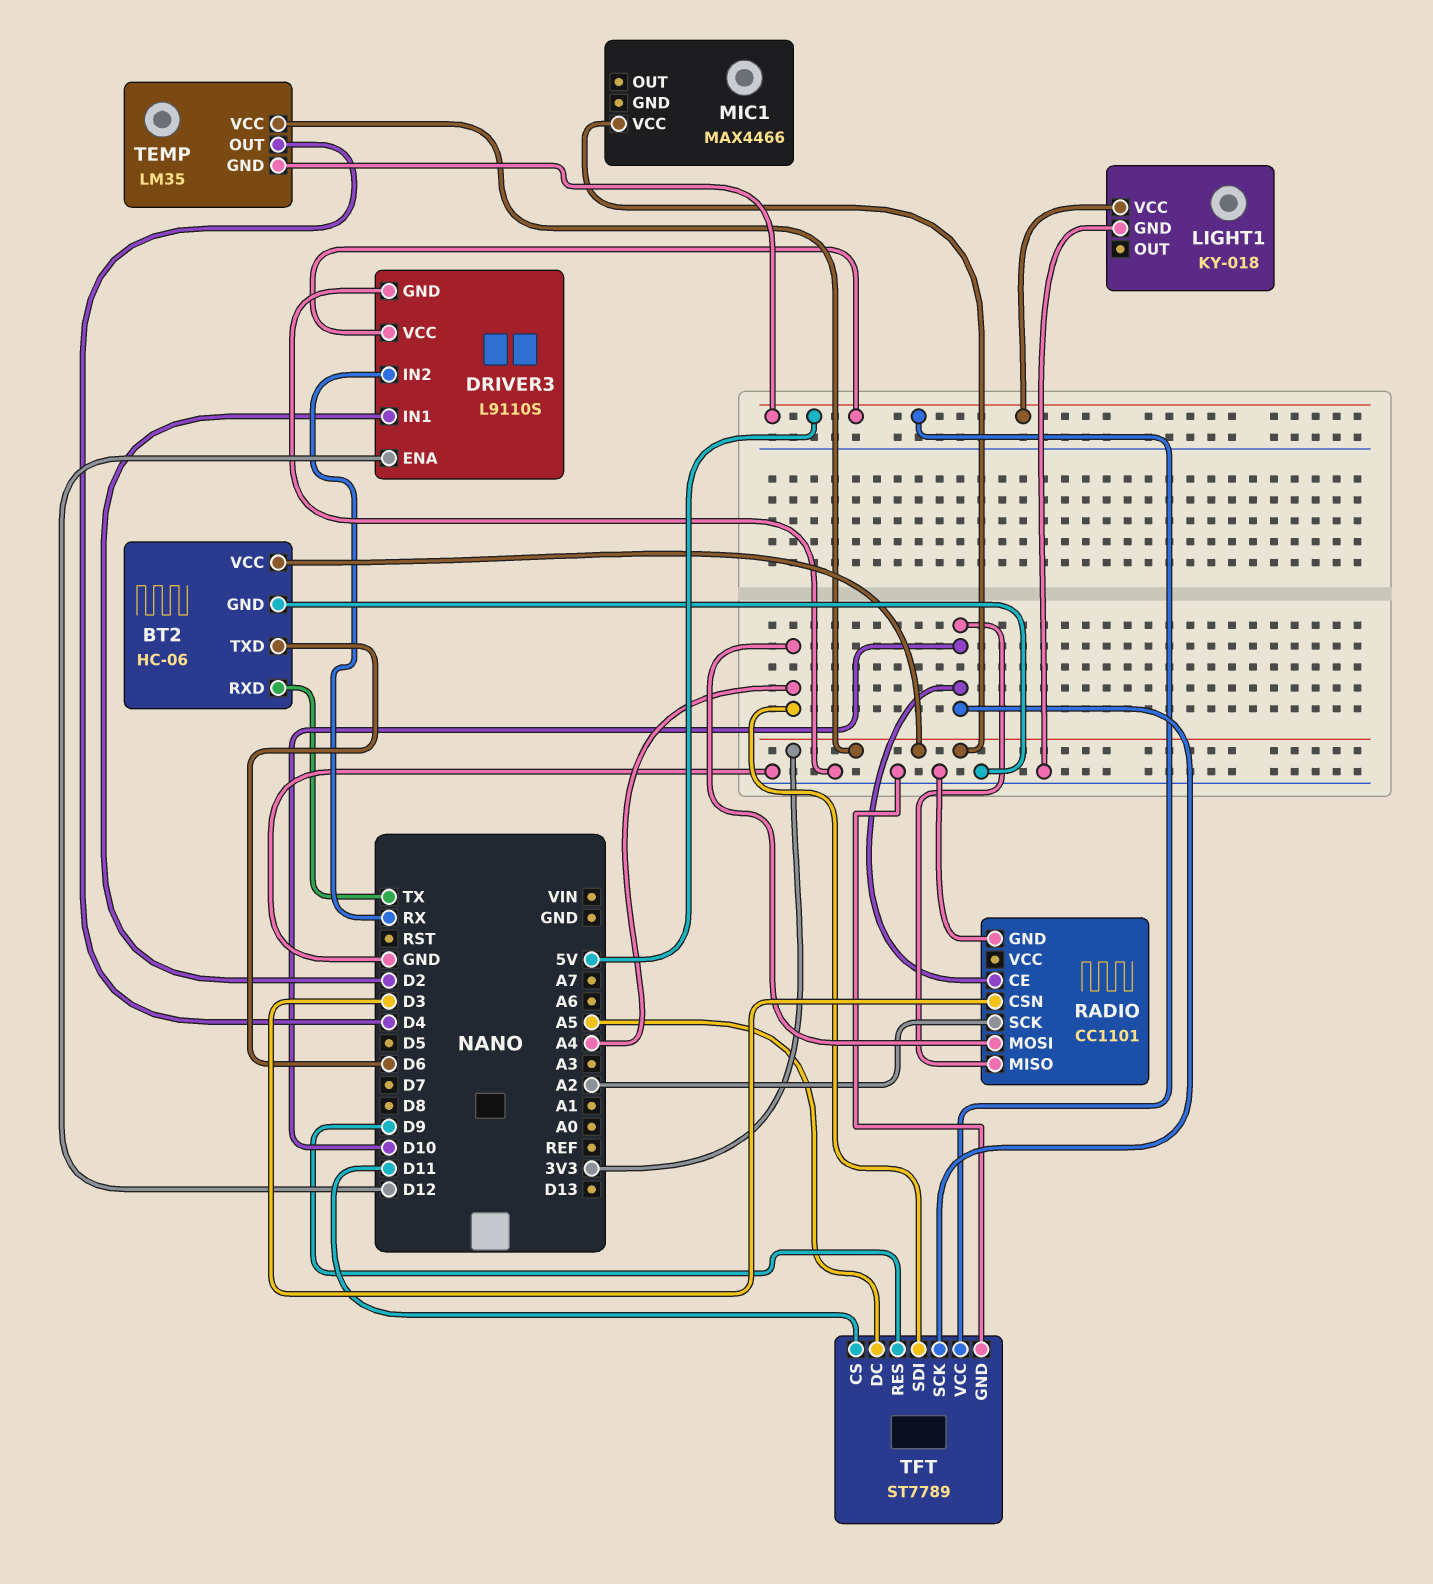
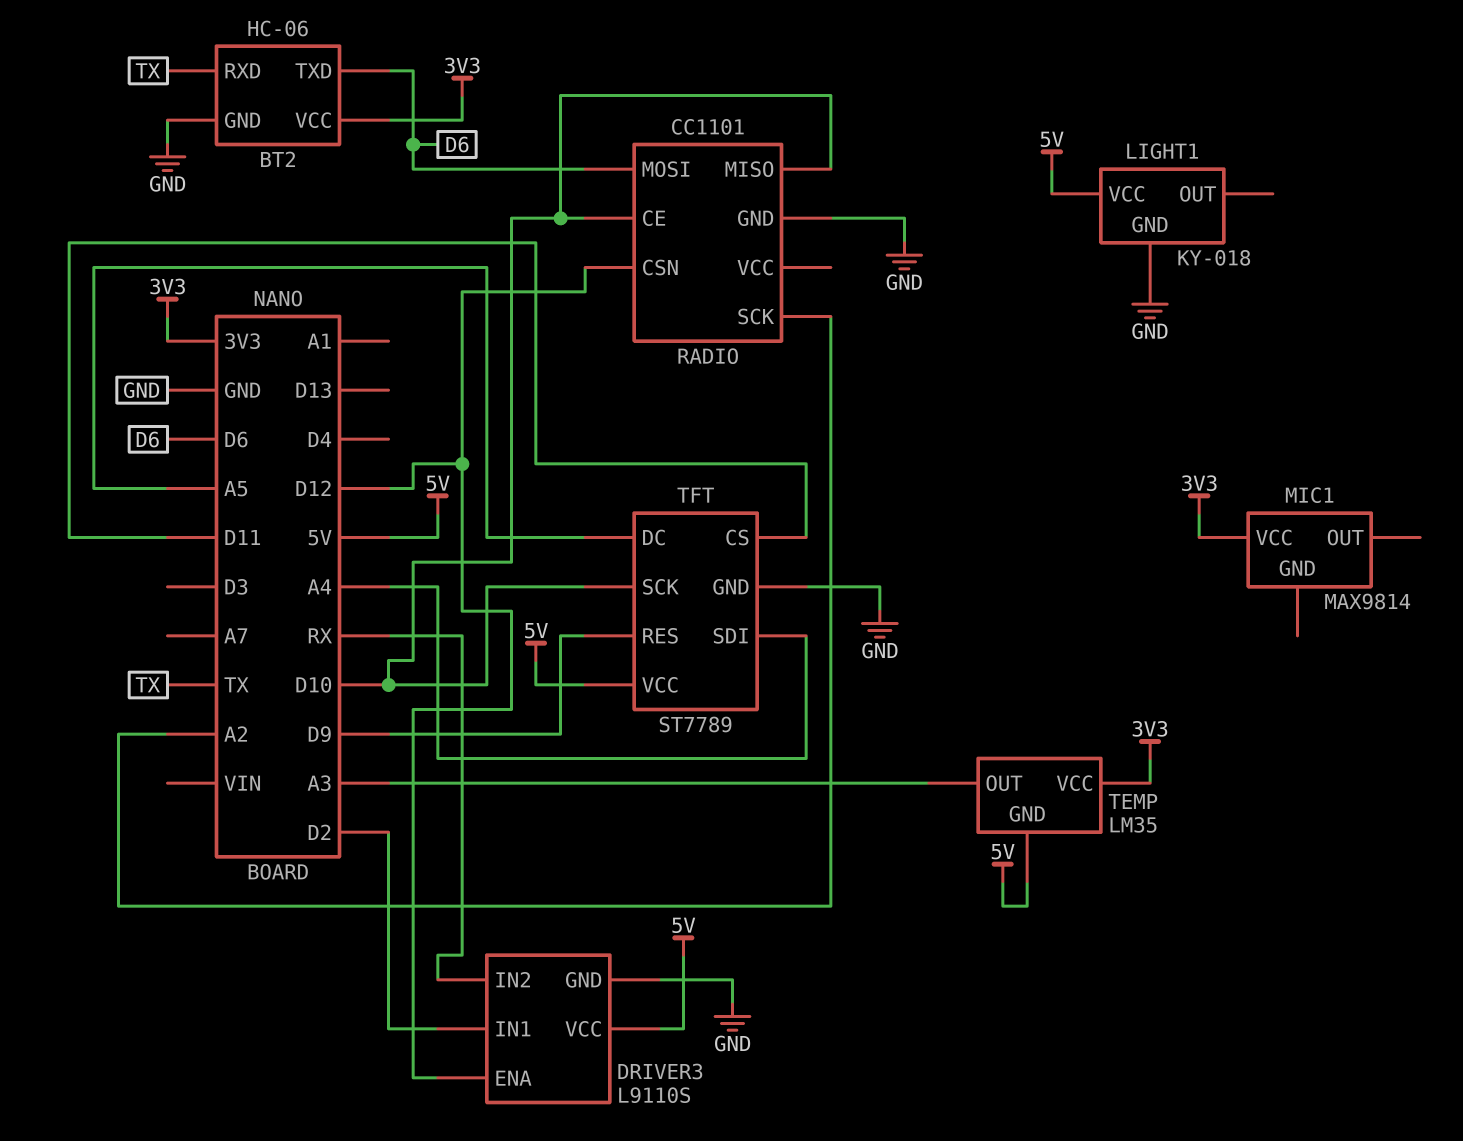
MIC1: MAX4466 -> MAX9814
RADIO pin CSN: D3 -> D12
RADIO pin MOSI: A4 -> D6
TEMP pin OUT: D4 -> A3

